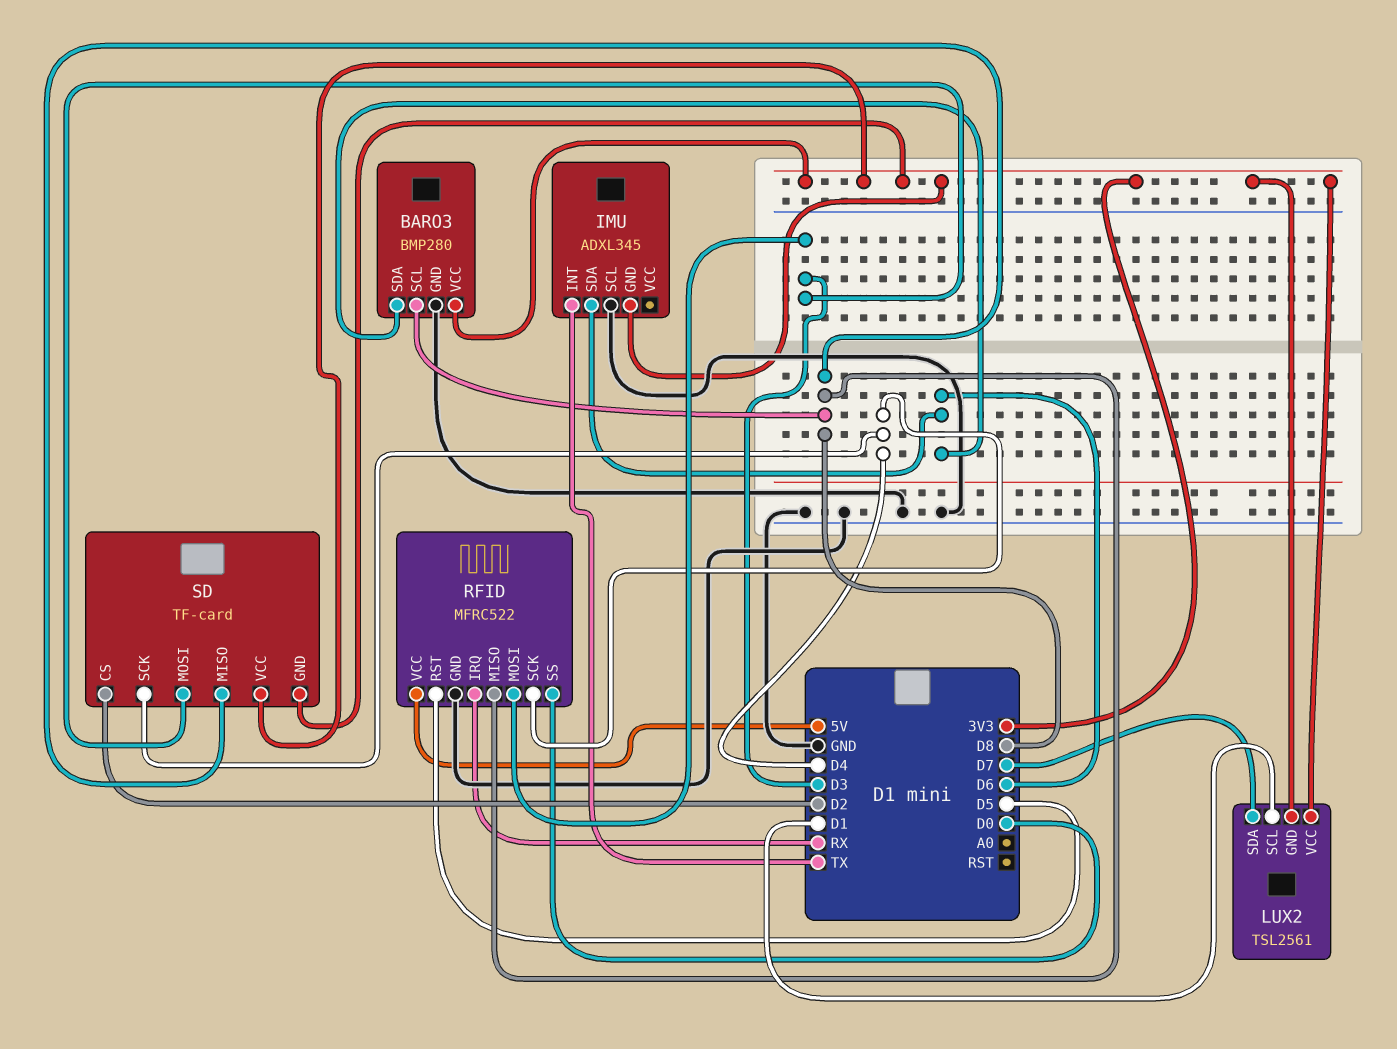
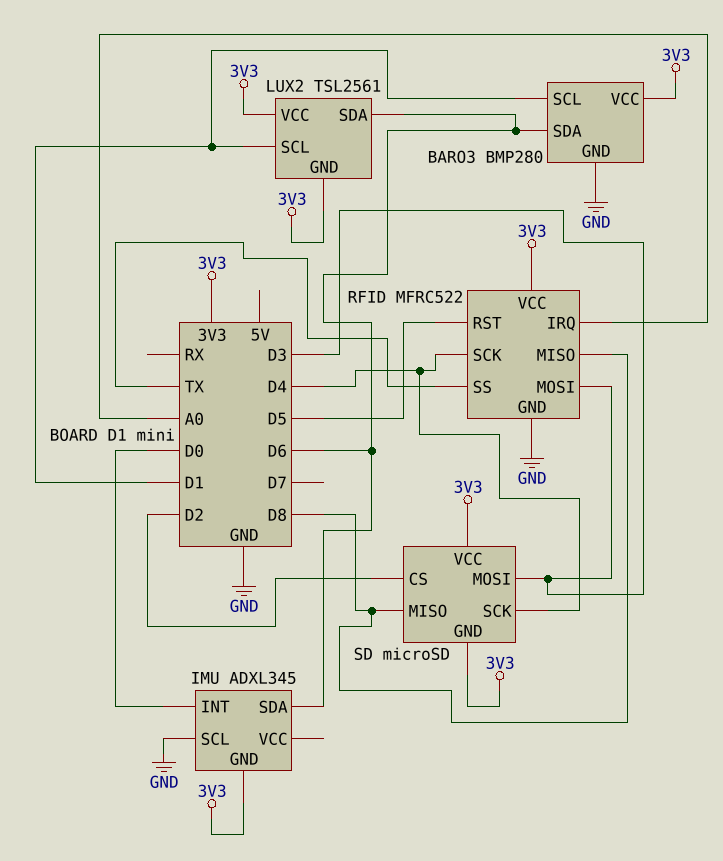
BARO3 pin SCL: D8 -> D1
IMU pin INT: TX -> D0
LUX2 pin SDA: D7 -> D6
RFID pin IRQ: RX -> A0
RFID pin SS: D0 -> TX
RFID pin VCC: 5V -> 3V3
SD: TF-card -> microSD

